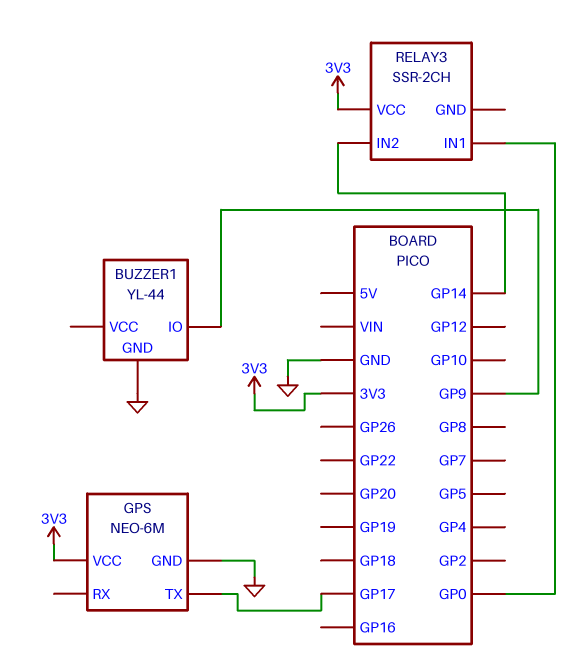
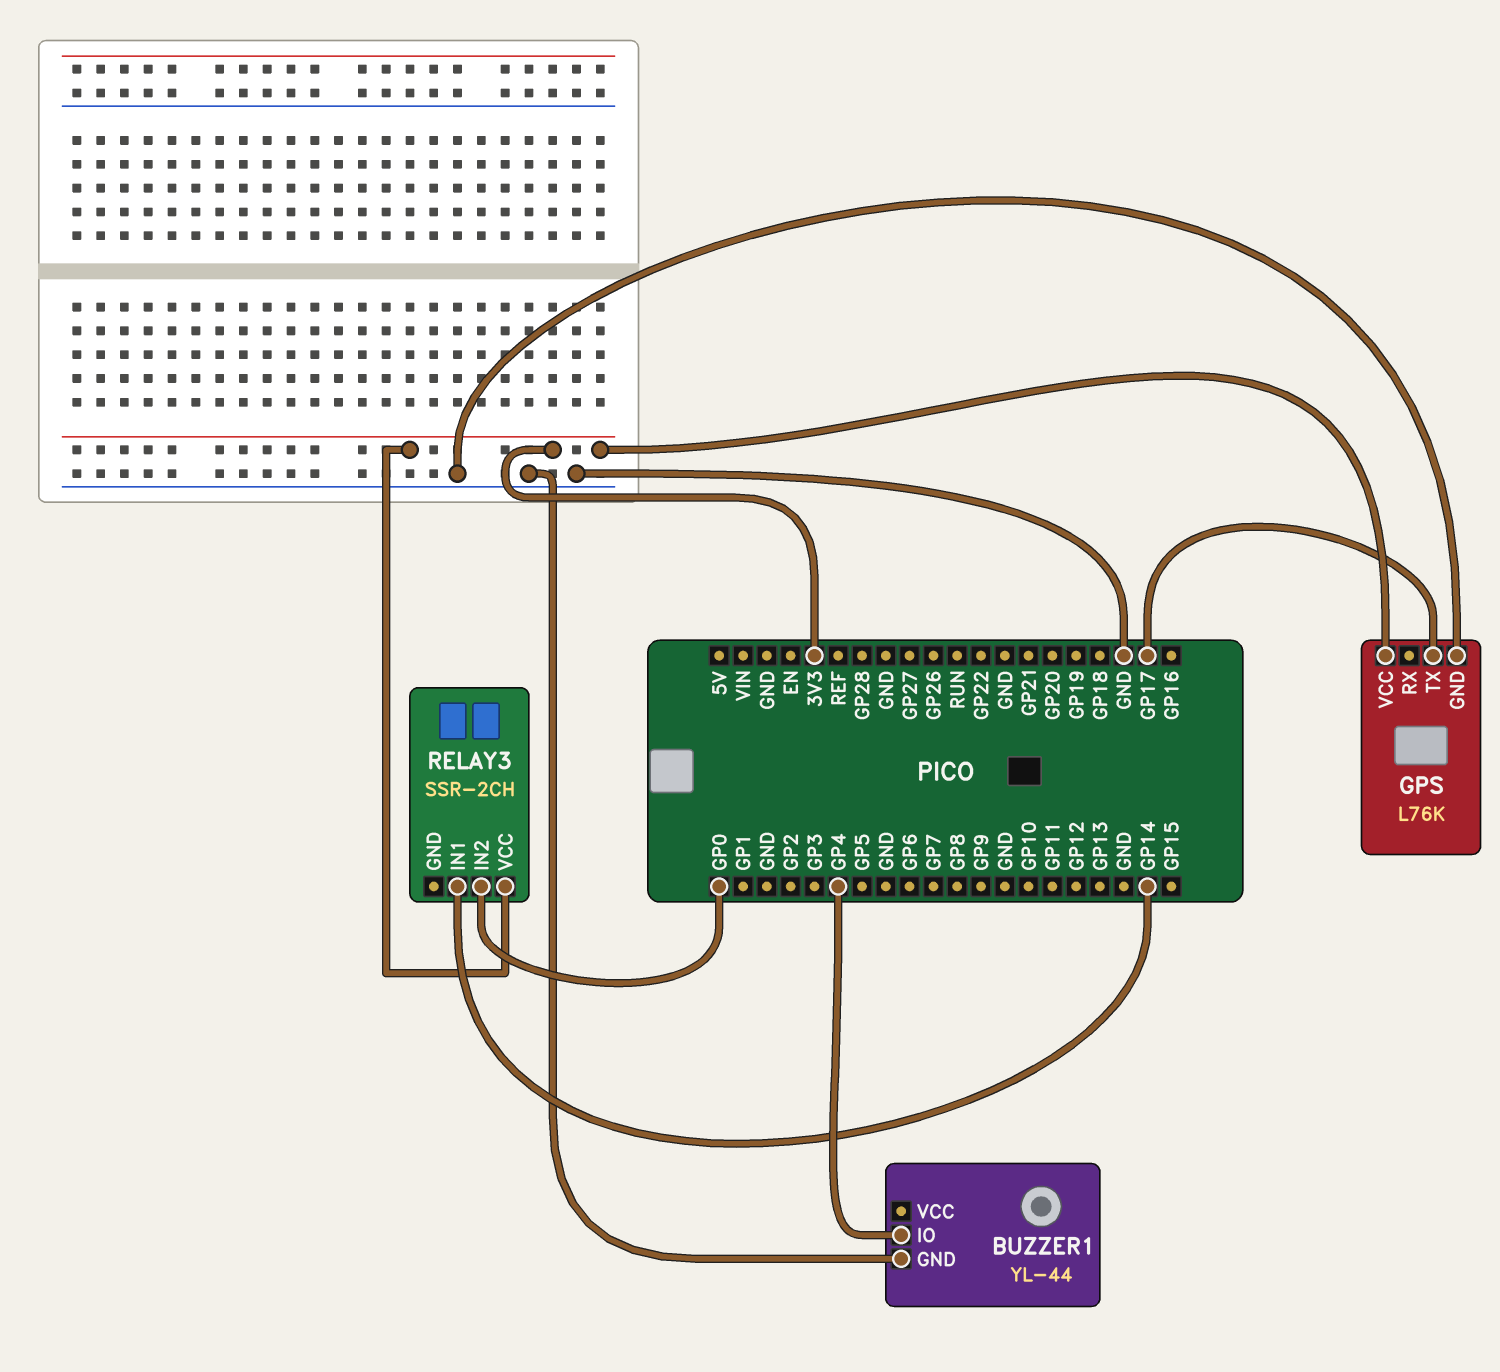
BUZZER1 pin IO: GP9 -> GP4
GPS: NEO-6M -> L76K
RELAY3 pin IN1: GP0 -> GP14
RELAY3 pin IN2: GP14 -> GP0

